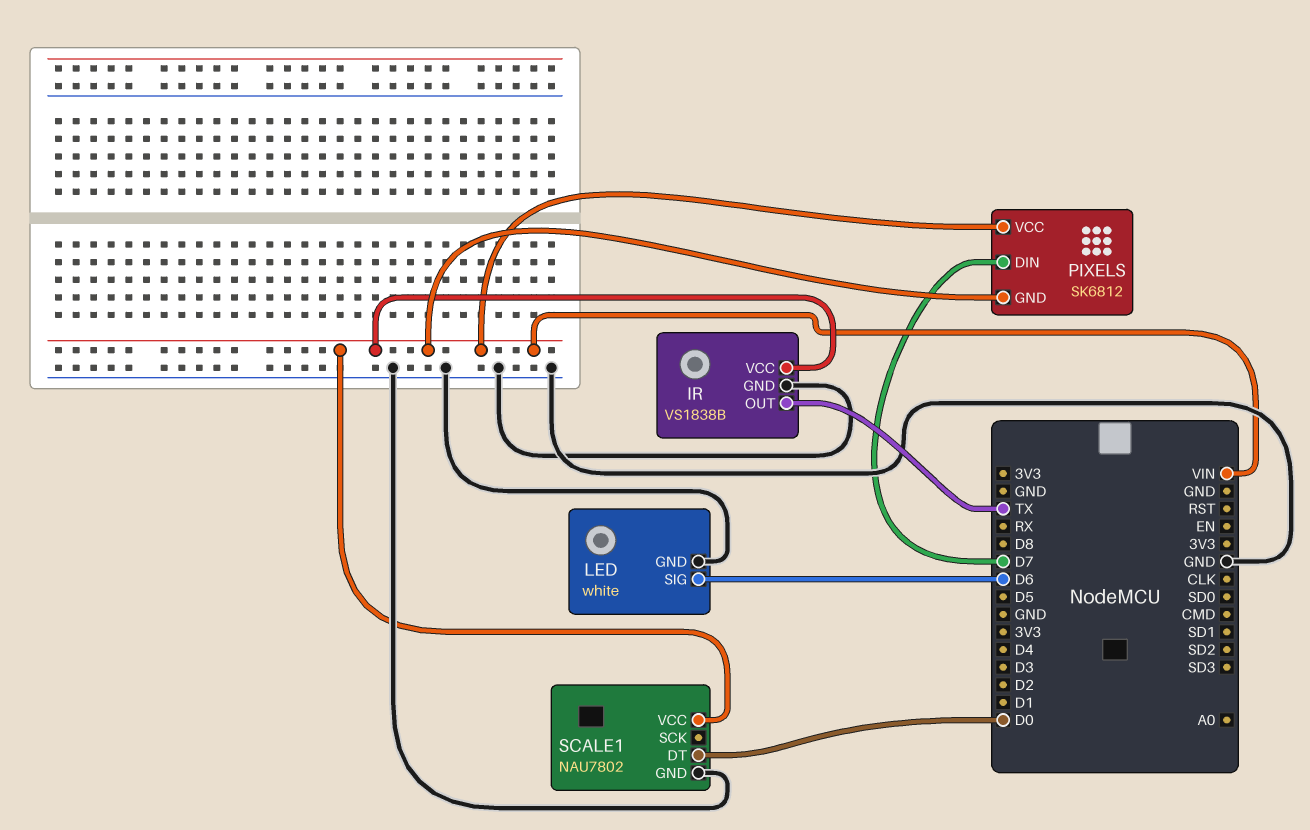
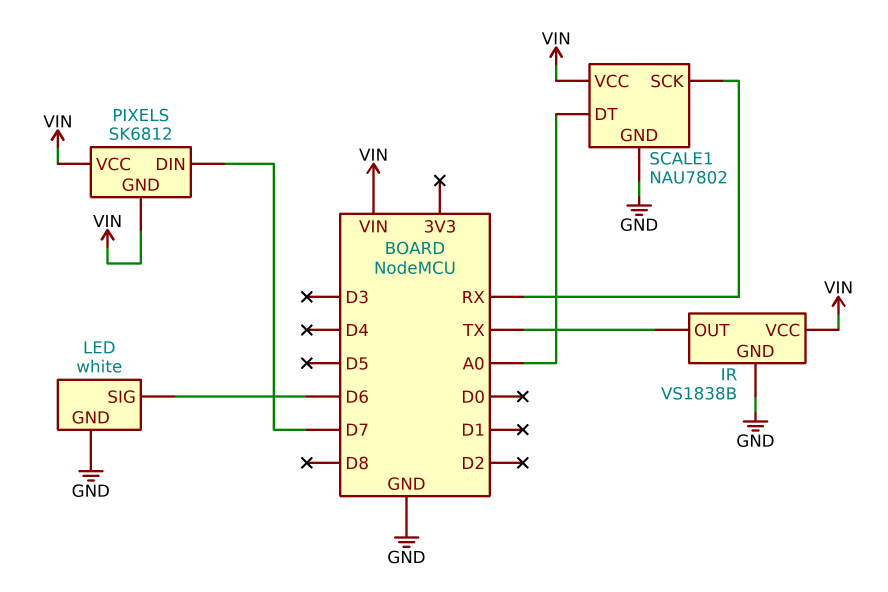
SCALE1 pin DT: D0 -> A0
SCALE1 pin SCK: none -> RX

